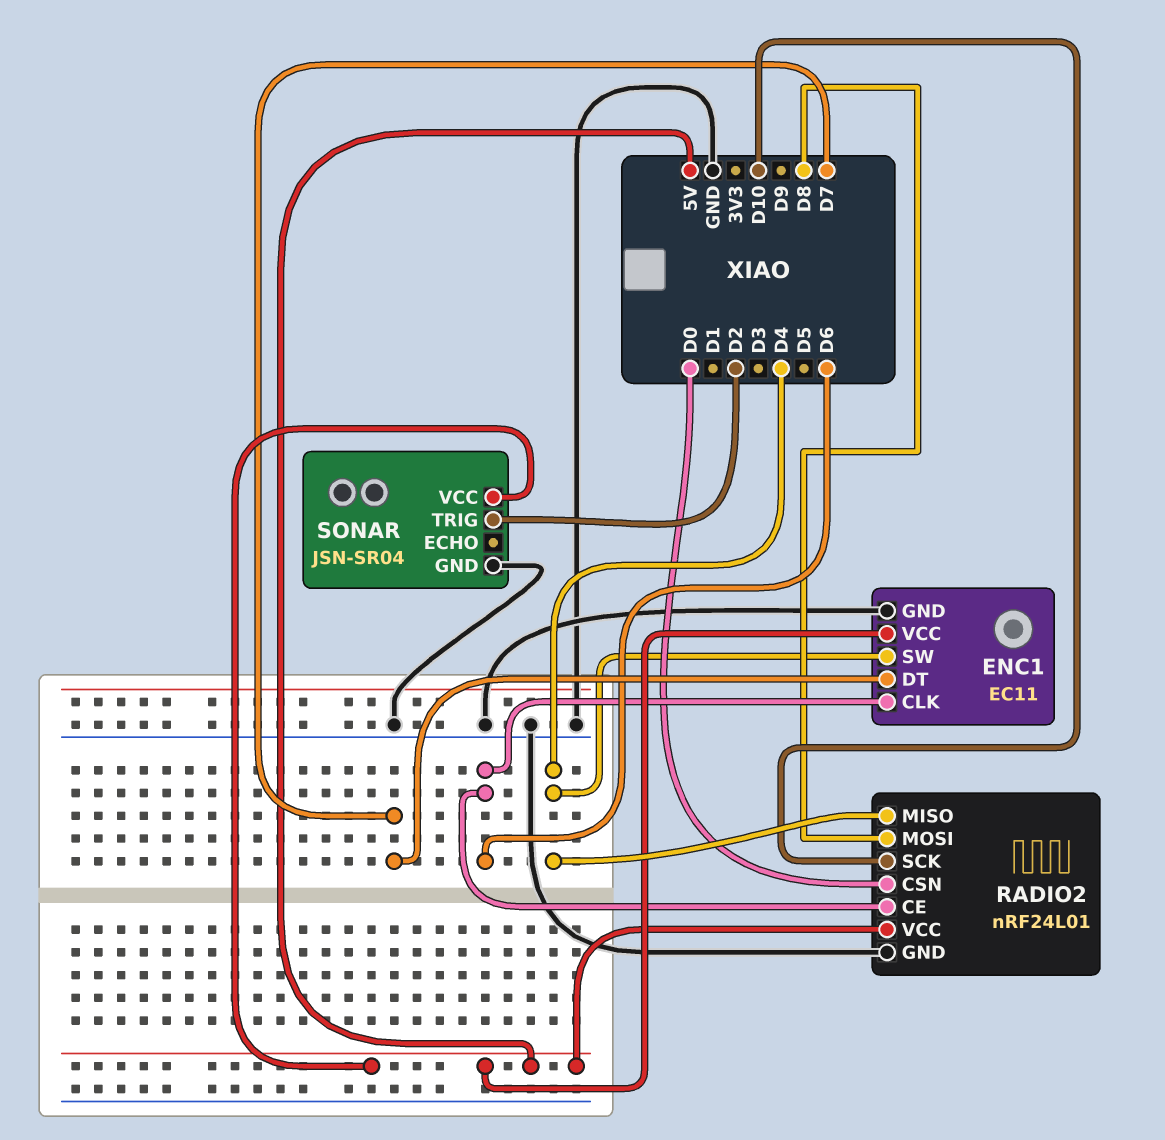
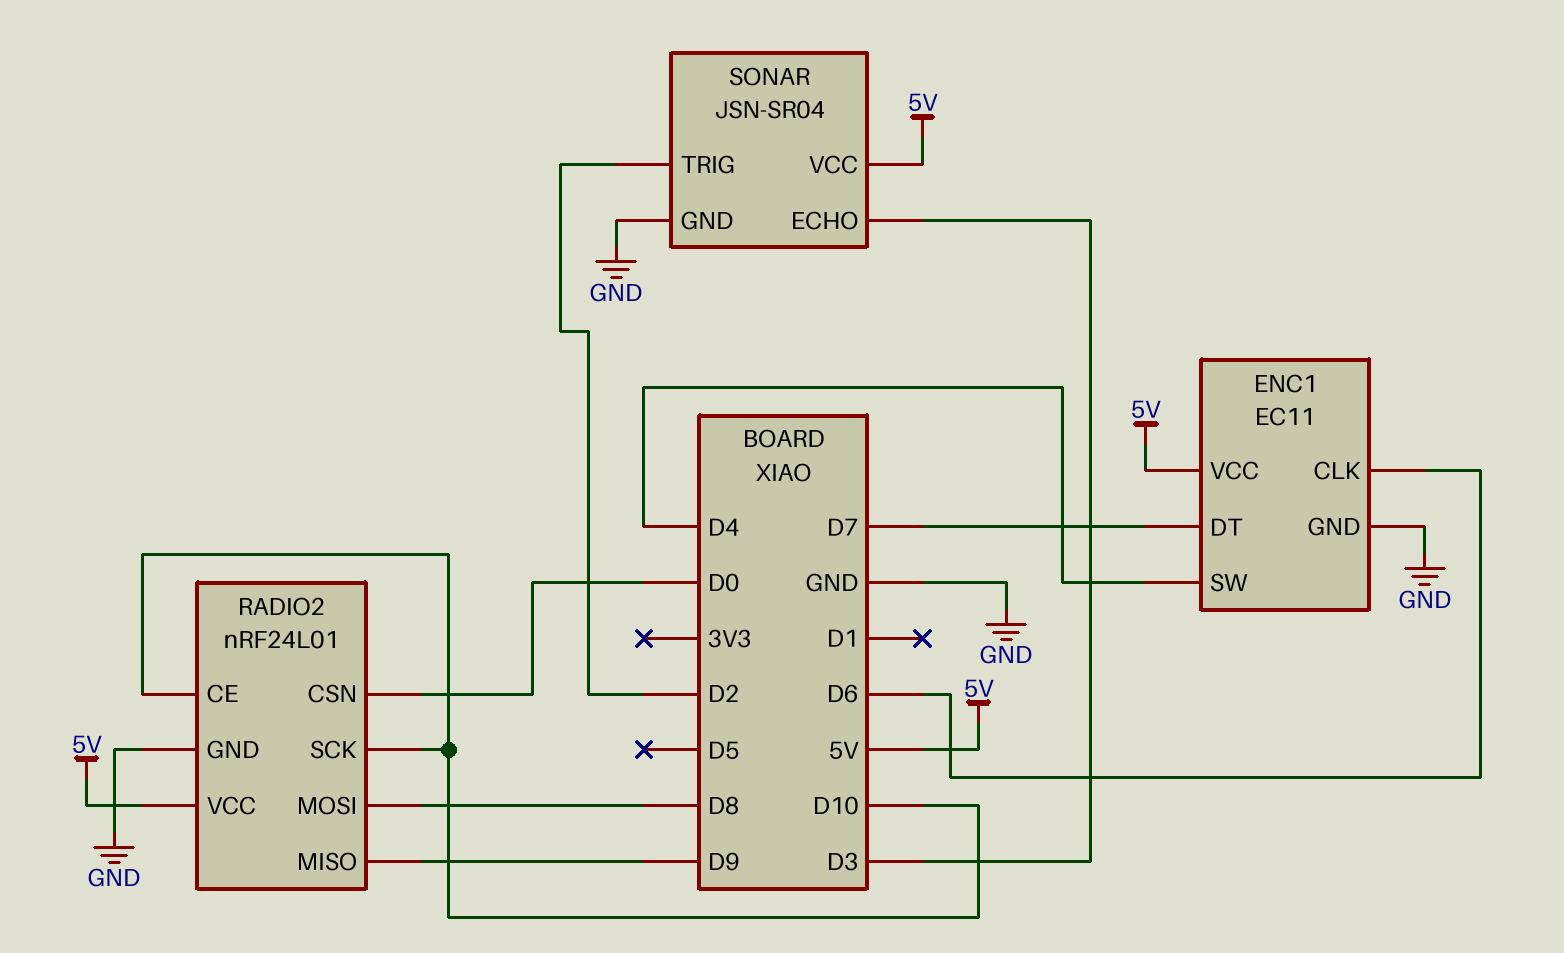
RADIO2 pin CE: D6 -> D10
RADIO2 pin MISO: D4 -> D9
SONAR pin ECHO: none -> D3

